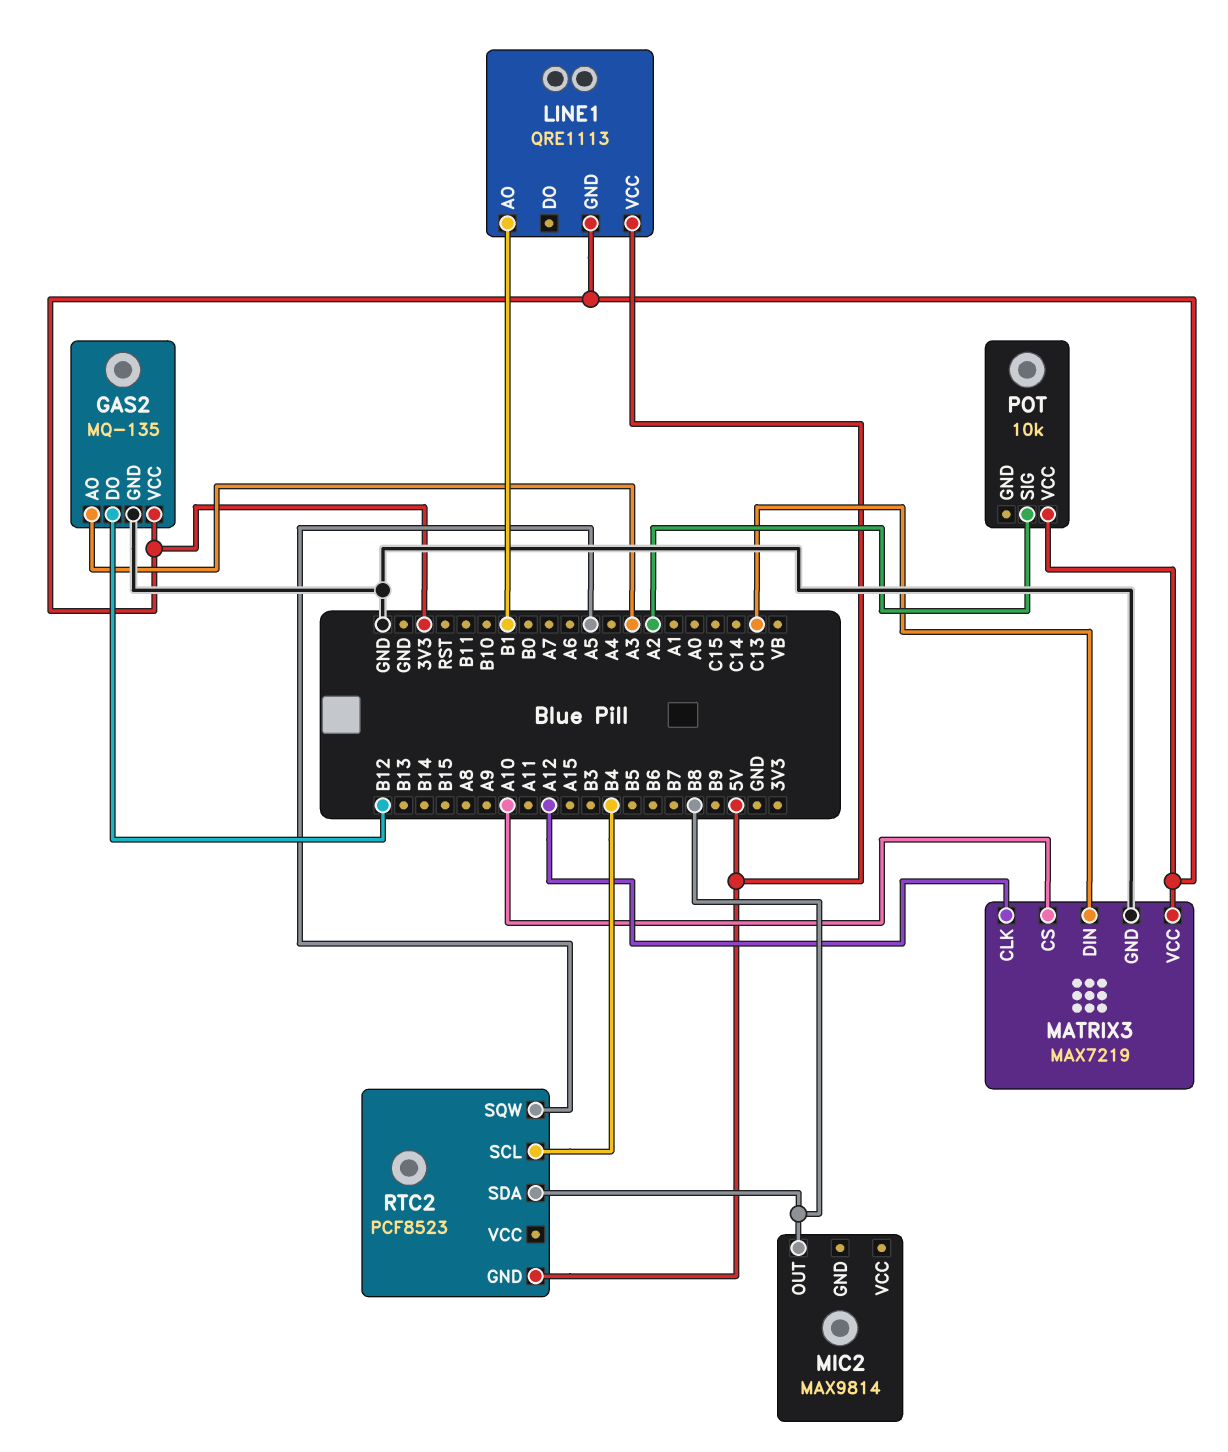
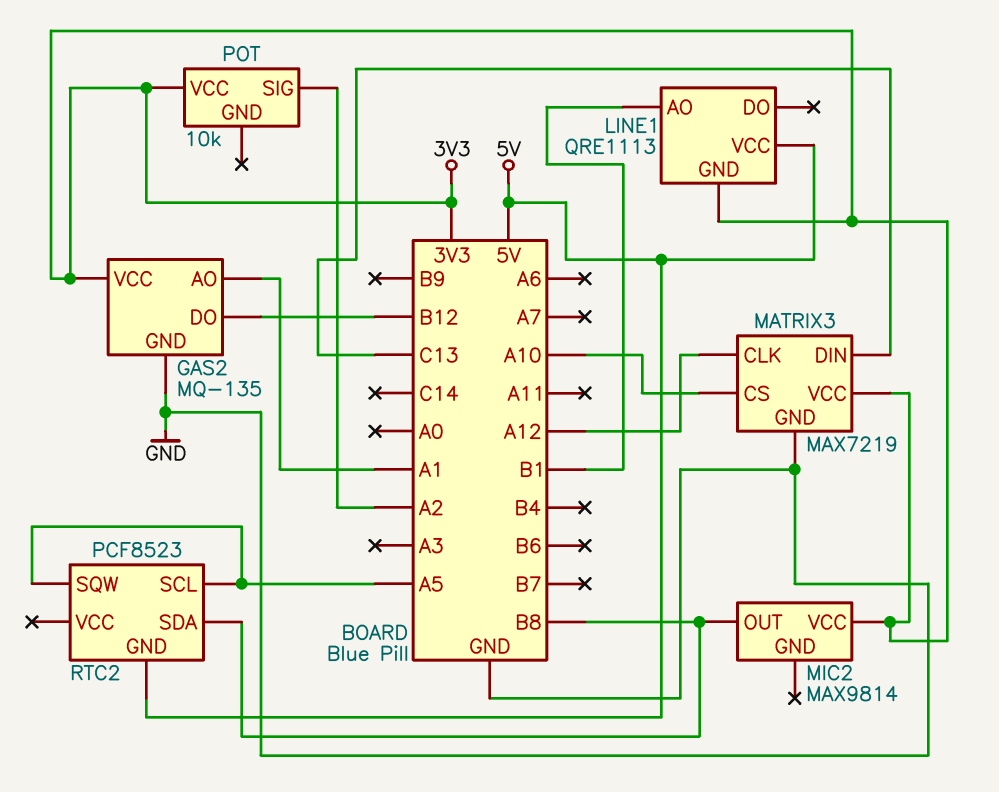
GAS2 pin AO: A3 -> A1
MIC2 pin VCC: none -> 3V3
RTC2 pin SCL: B4 -> A5

